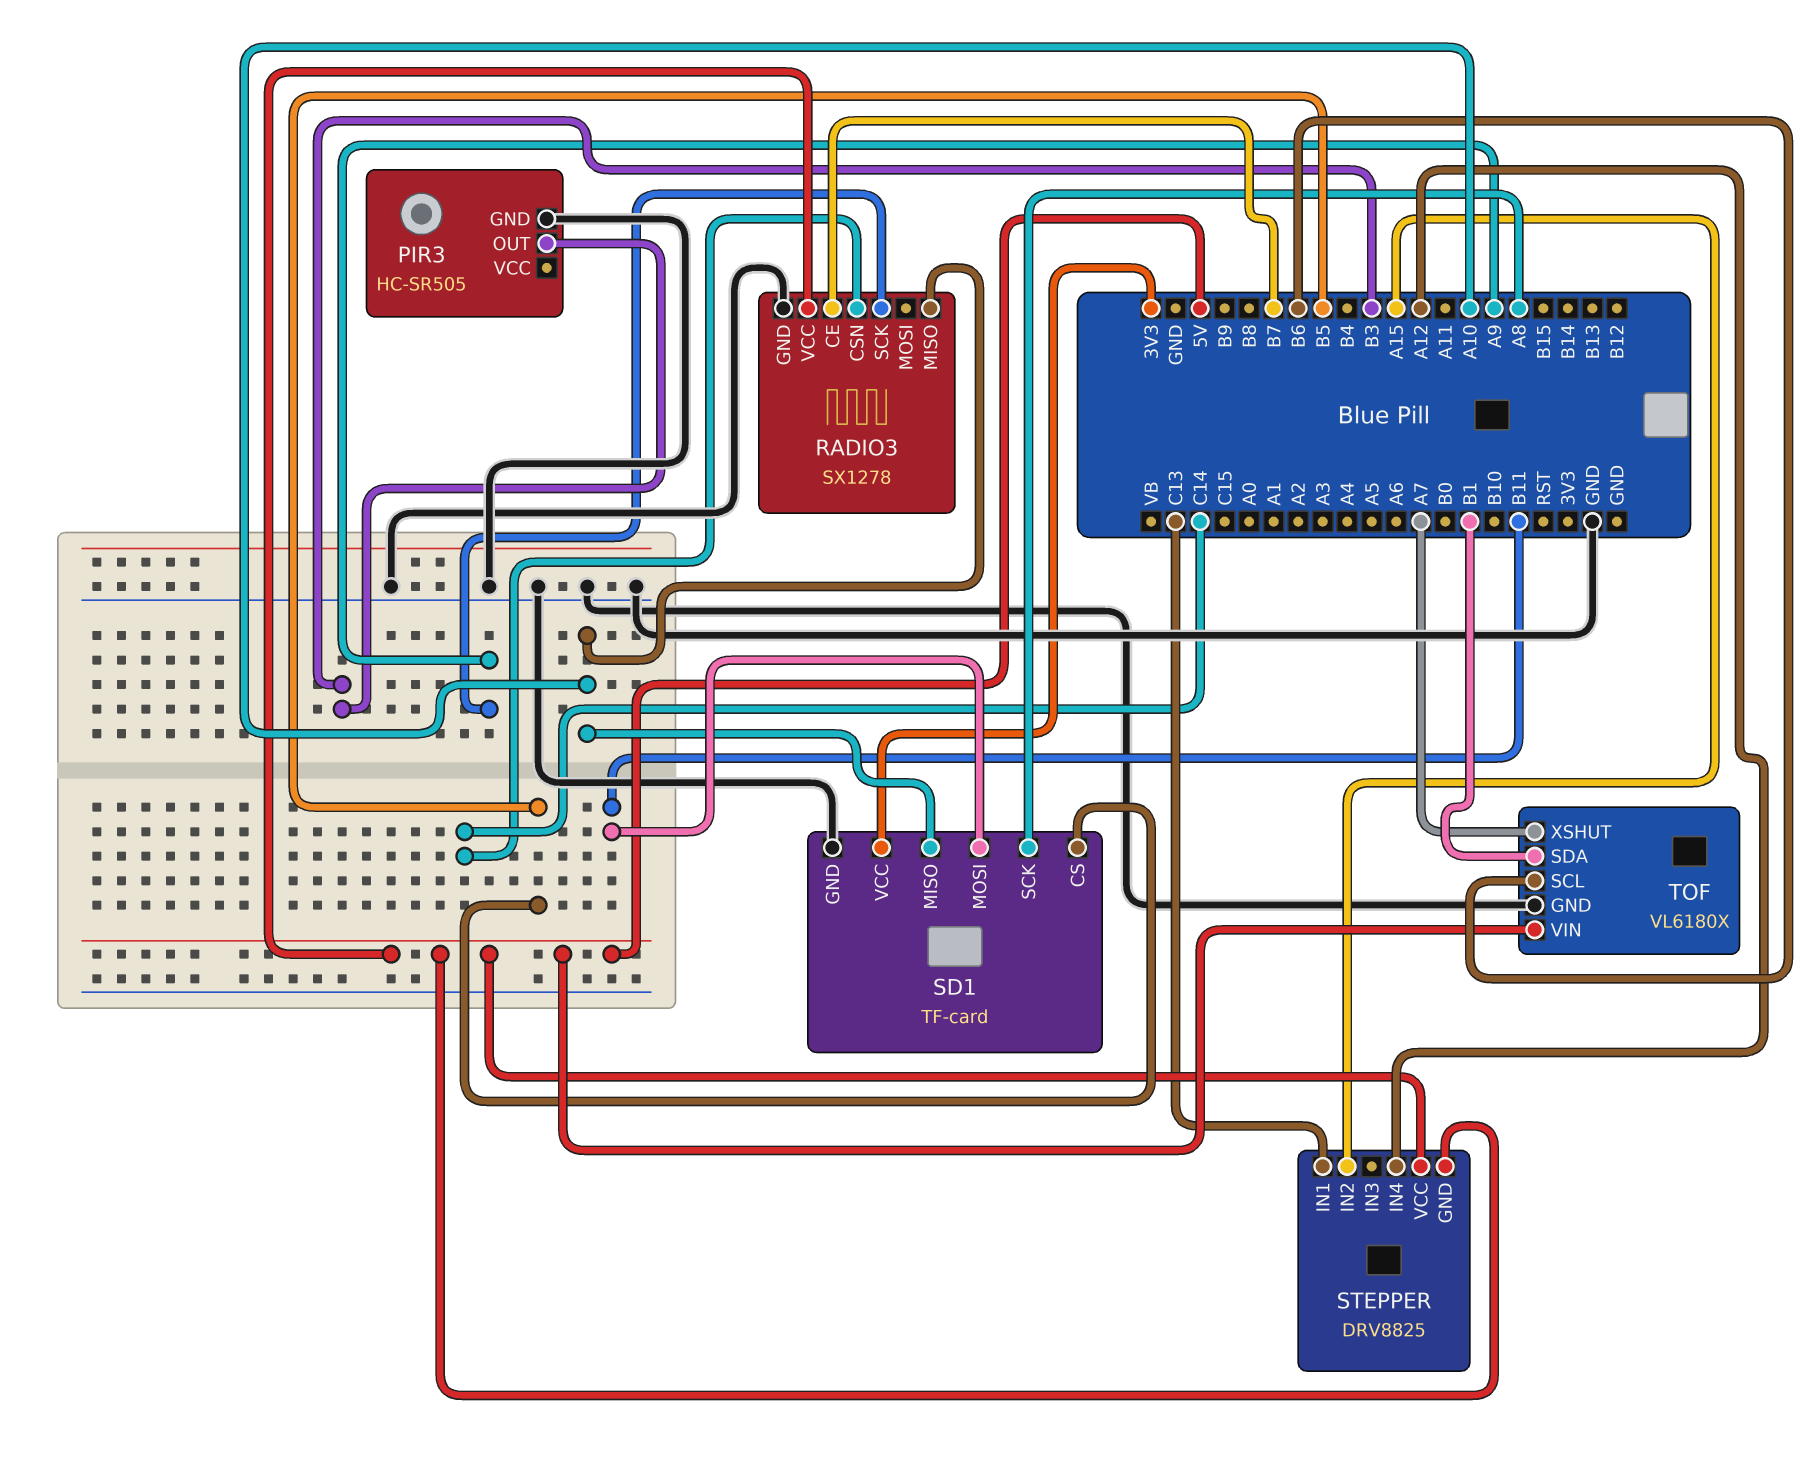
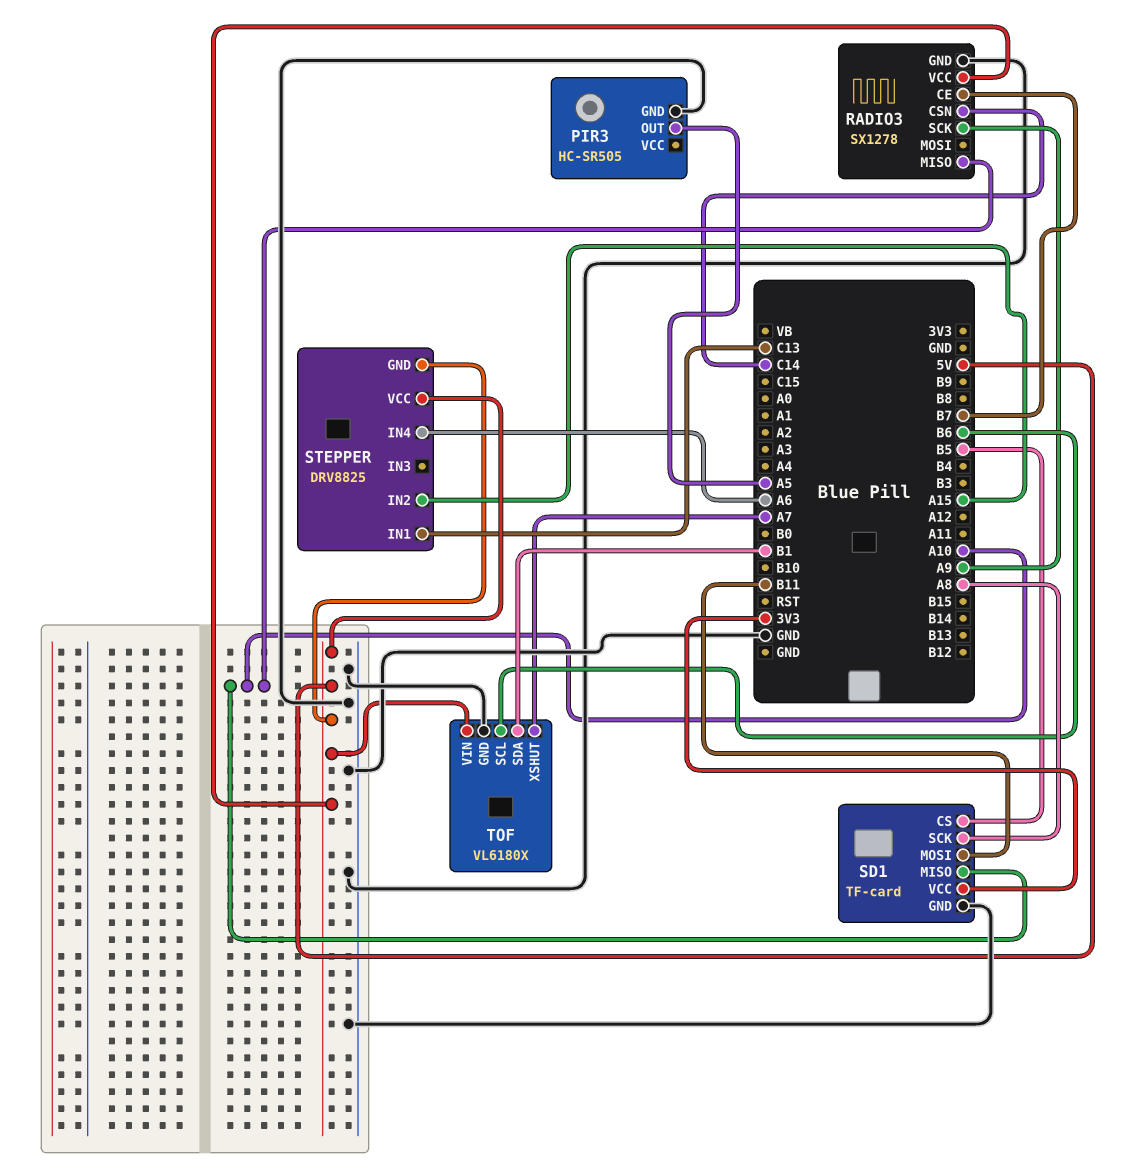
PIR3 pin OUT: B3 -> A5
STEPPER pin IN4: A12 -> A6

